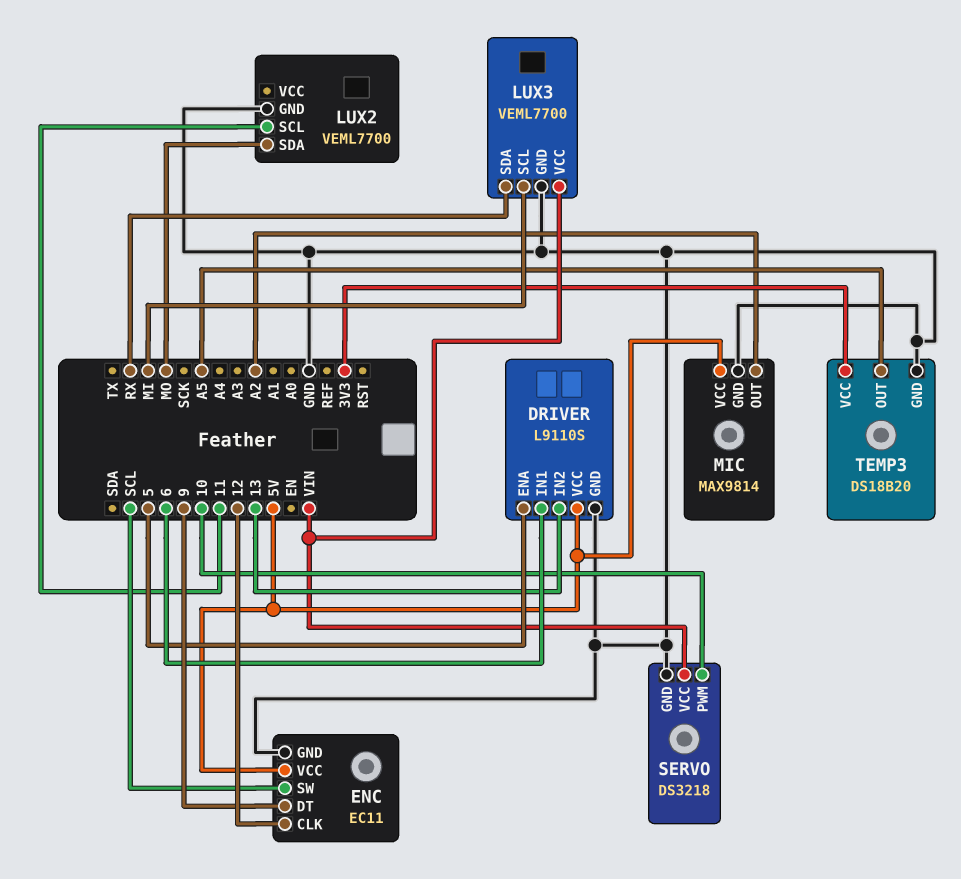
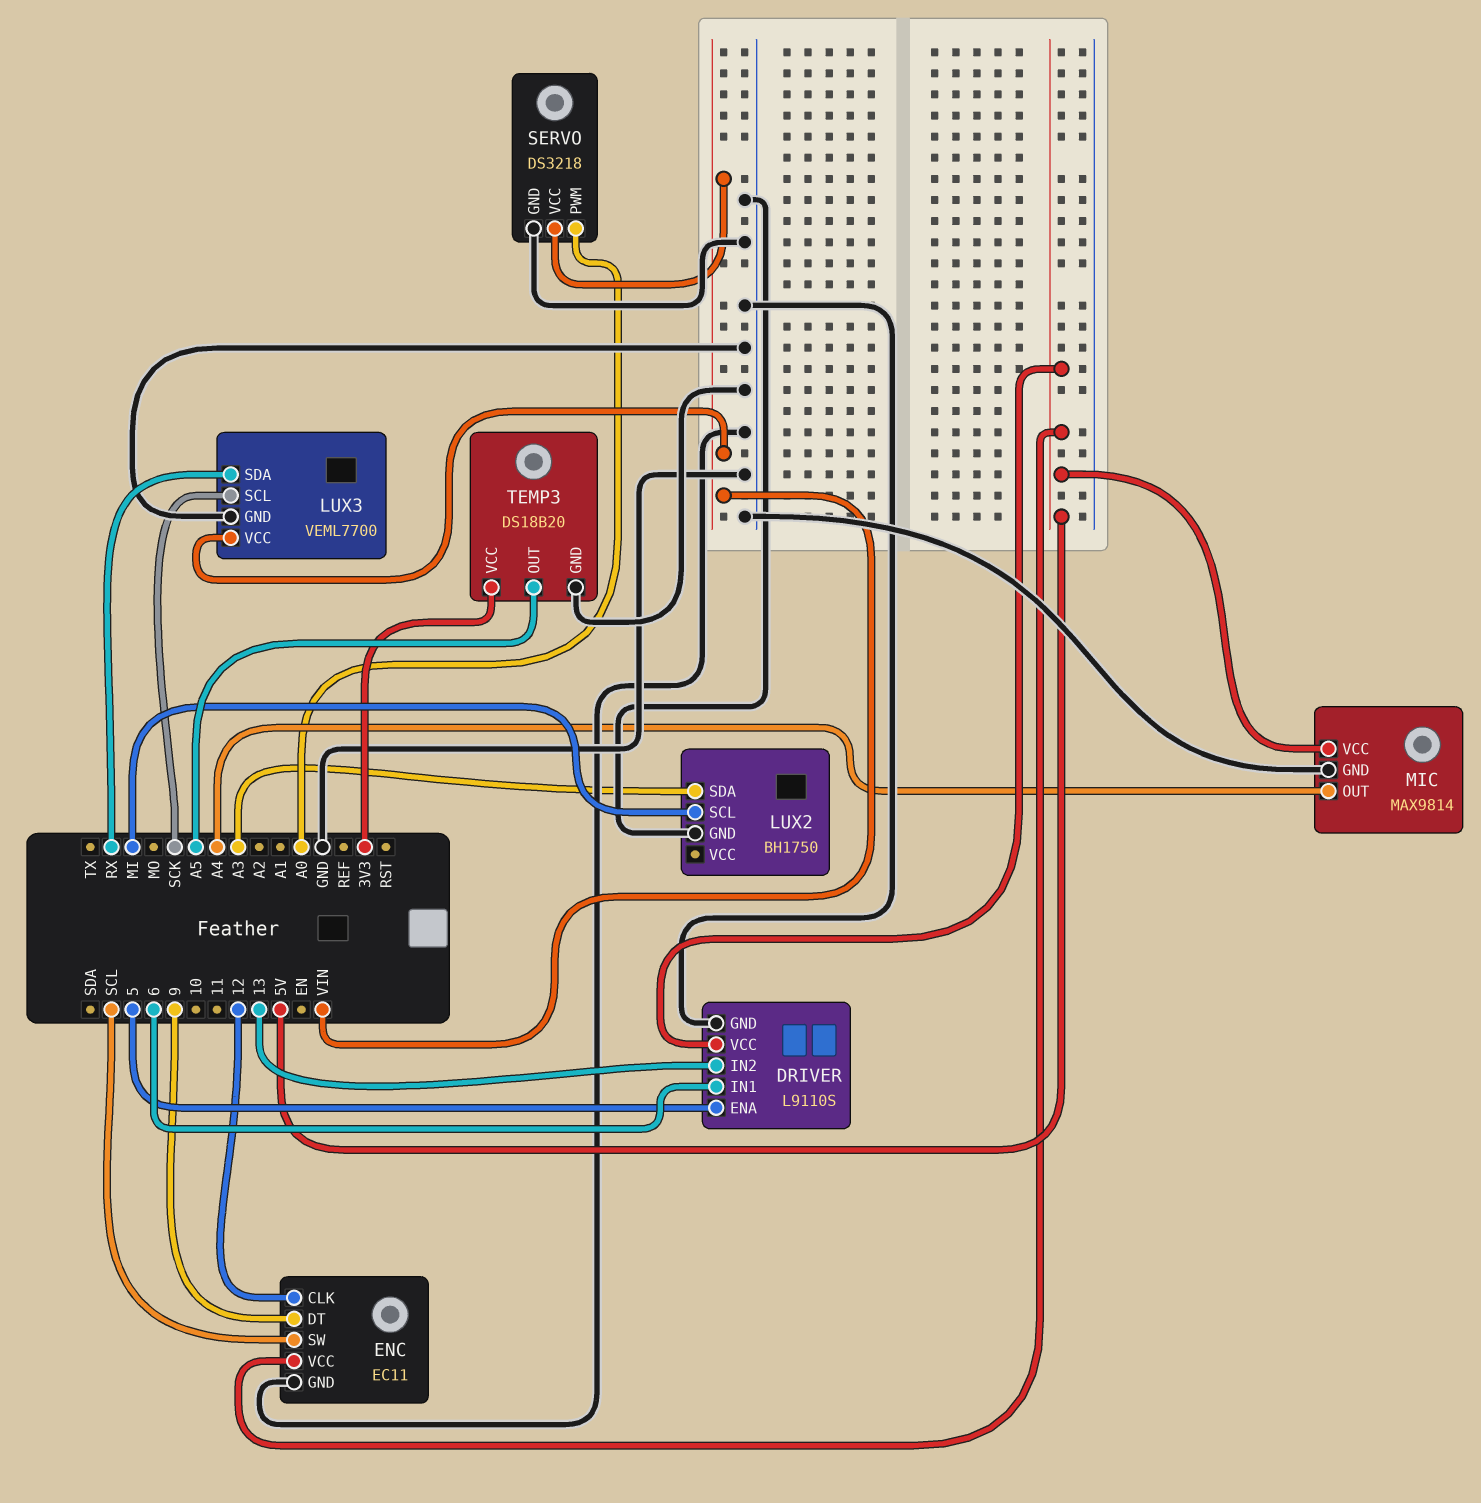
LUX2: VEML7700 -> BH1750
LUX2 pin SCL: 11 -> MI
LUX2 pin SDA: MO -> A3
LUX3 pin SCL: MI -> SCK
MIC pin OUT: A2 -> A4
SERVO pin PWM: 10 -> A0

